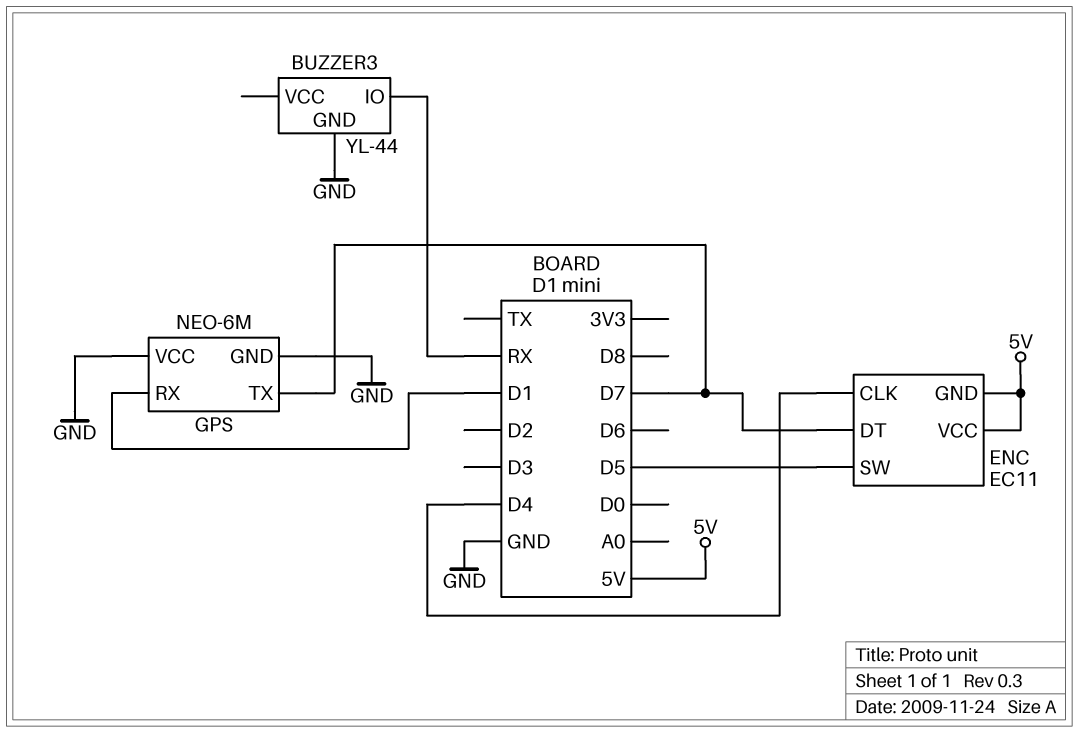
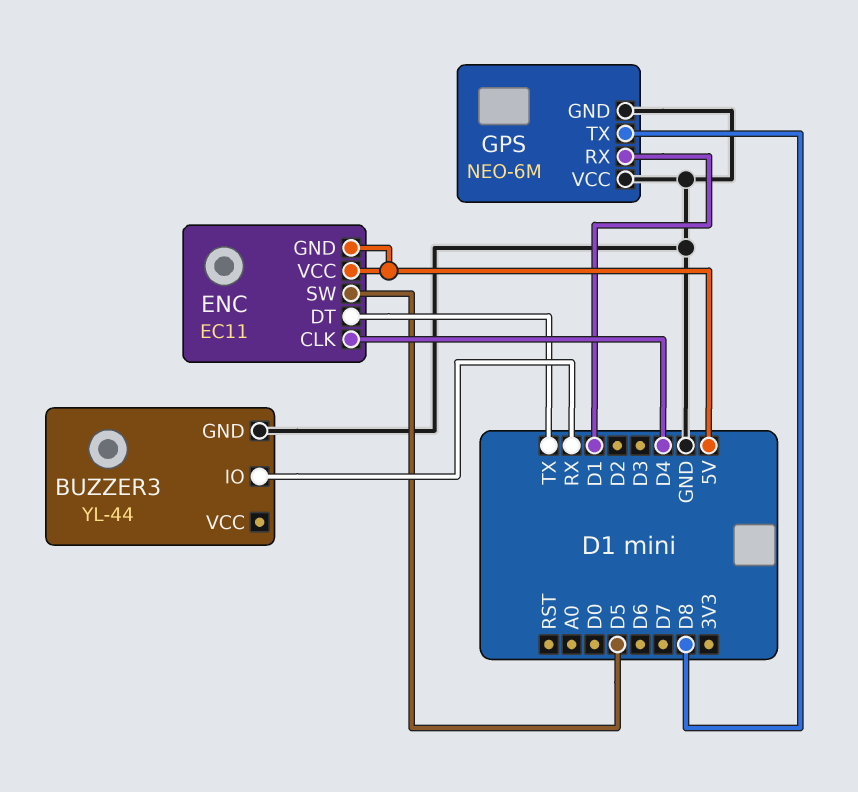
ENC pin DT: D7 -> TX
GPS pin TX: D7 -> D8

